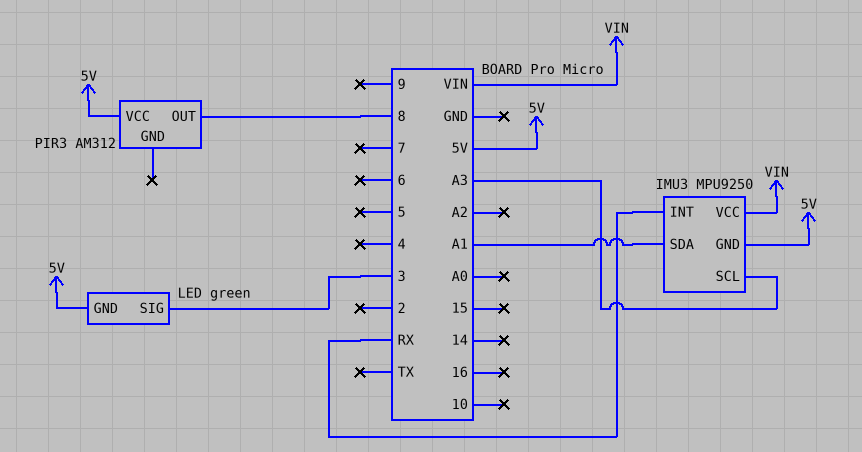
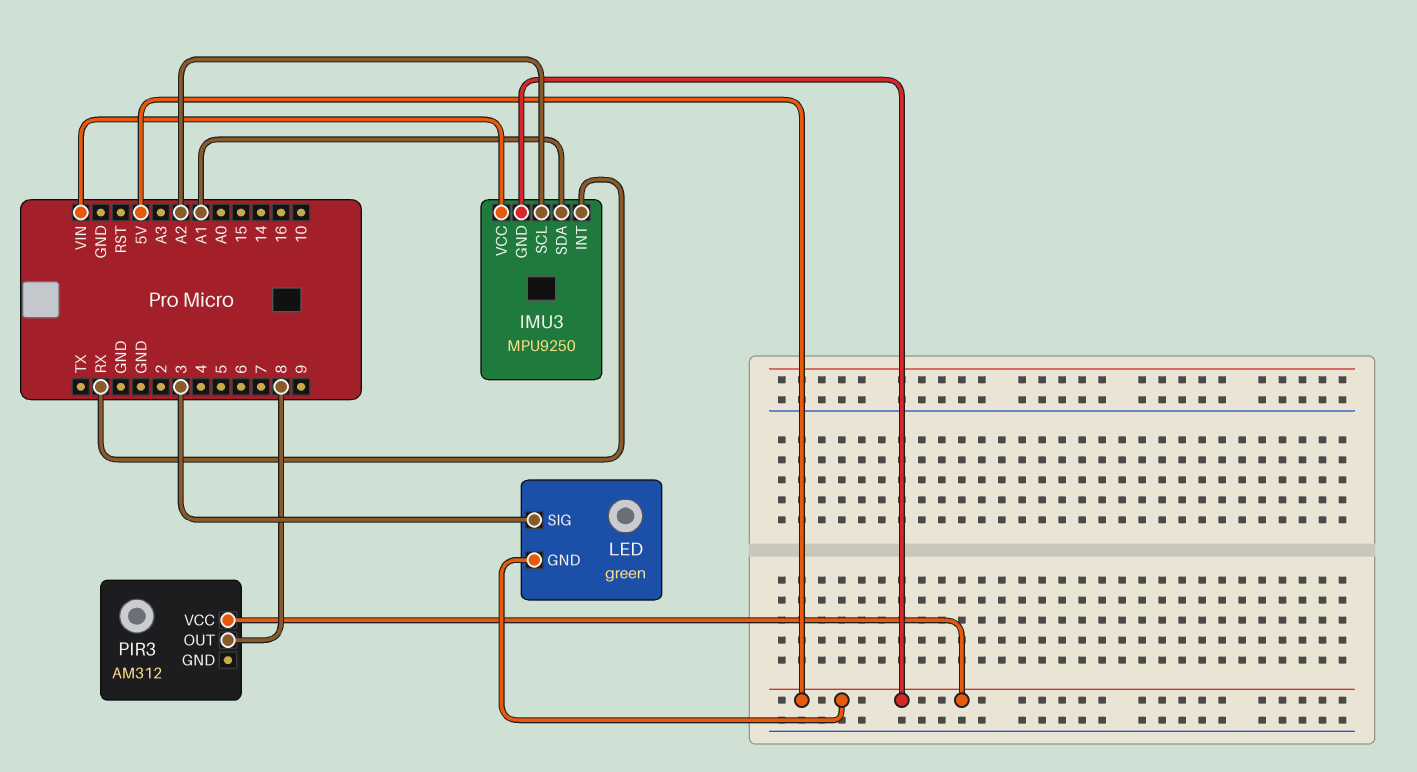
IMU3 pin SCL: A3 -> A2

